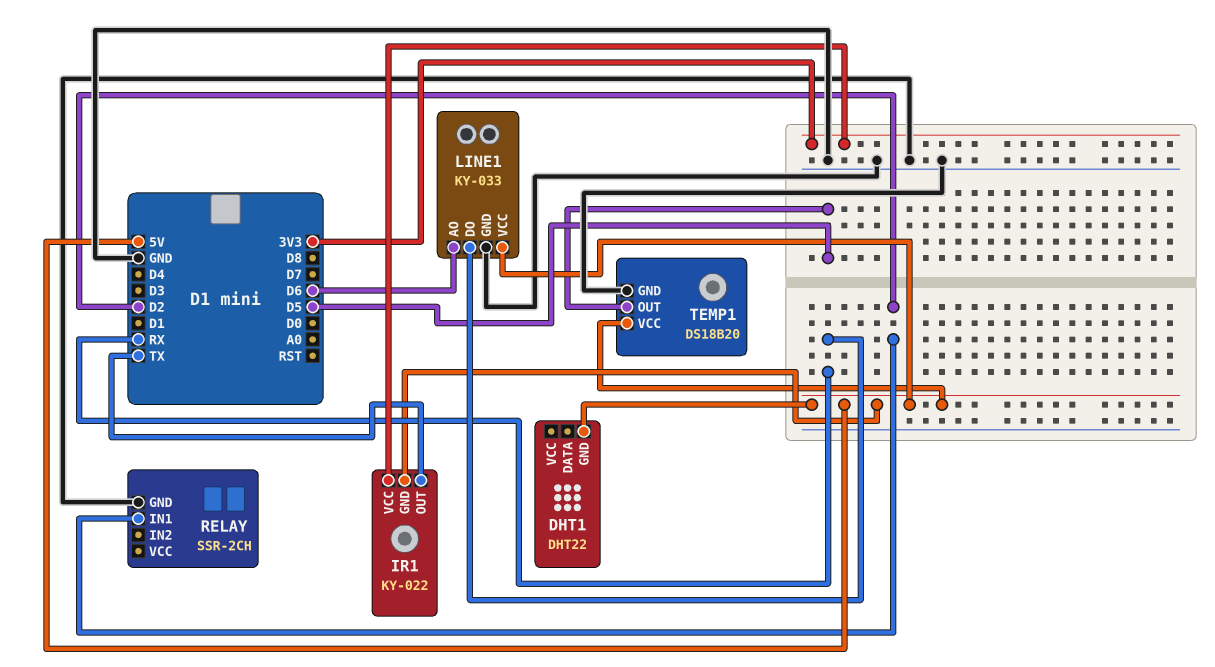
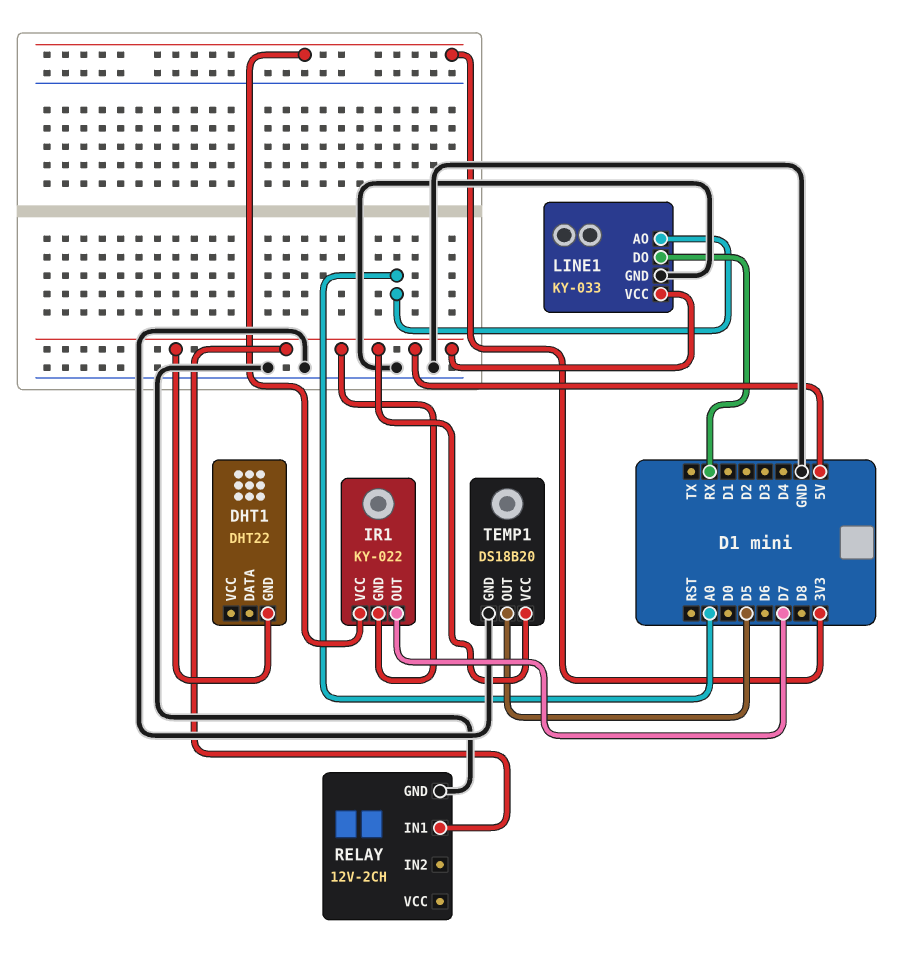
IR1 pin OUT: TX -> D7
LINE1 pin AO: D6 -> A0
RELAY: SSR-2CH -> 12V-2CH
RELAY pin IN1: D2 -> 5V

